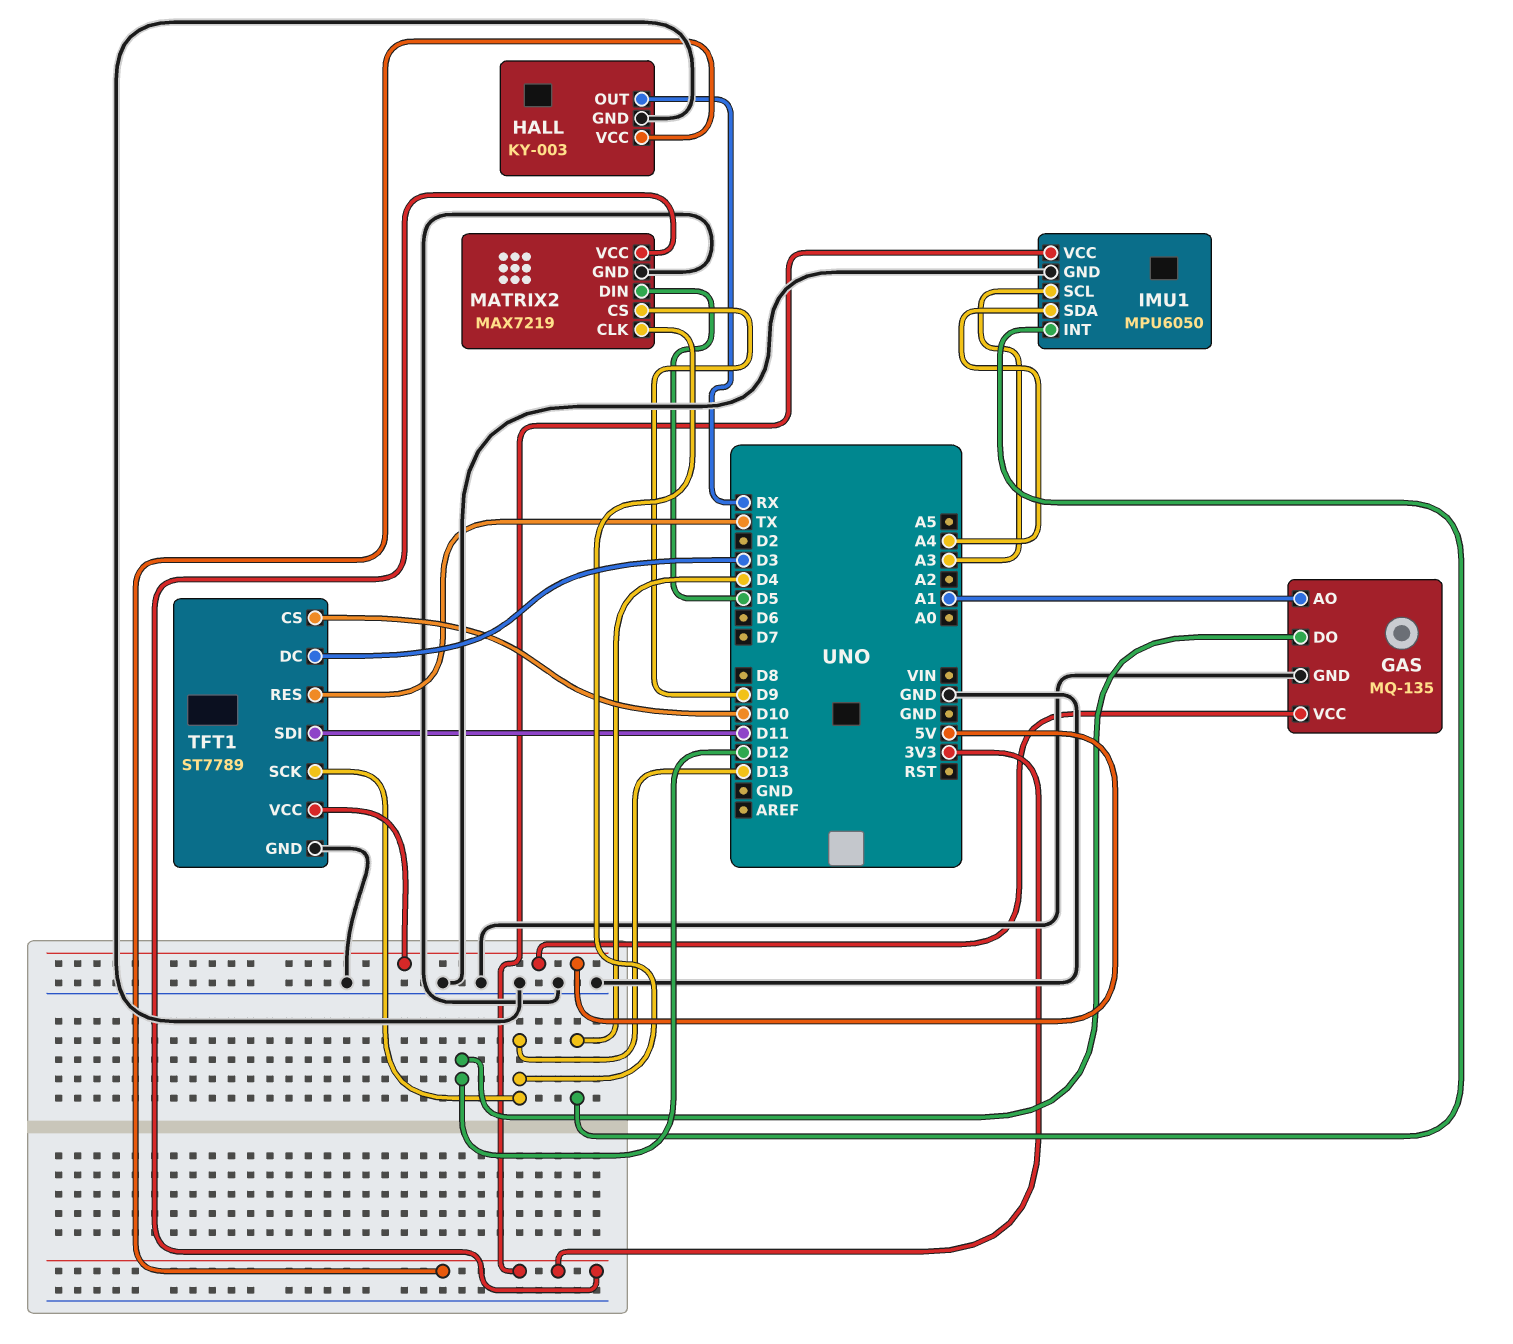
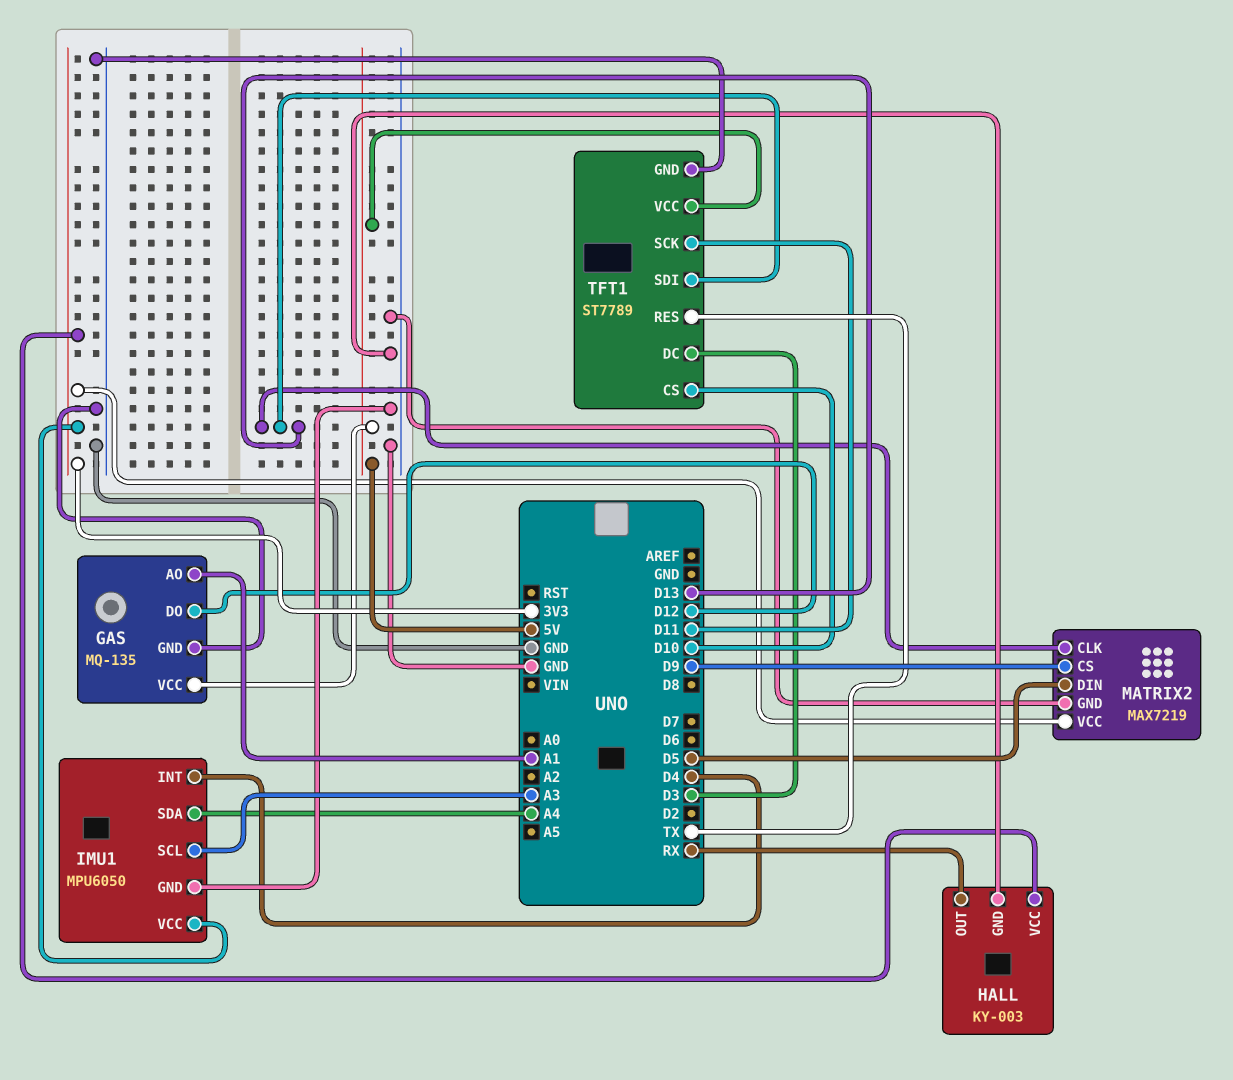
TFT1 pin SCK: D13 -> D11
TFT1 pin SDI: D11 -> D13

